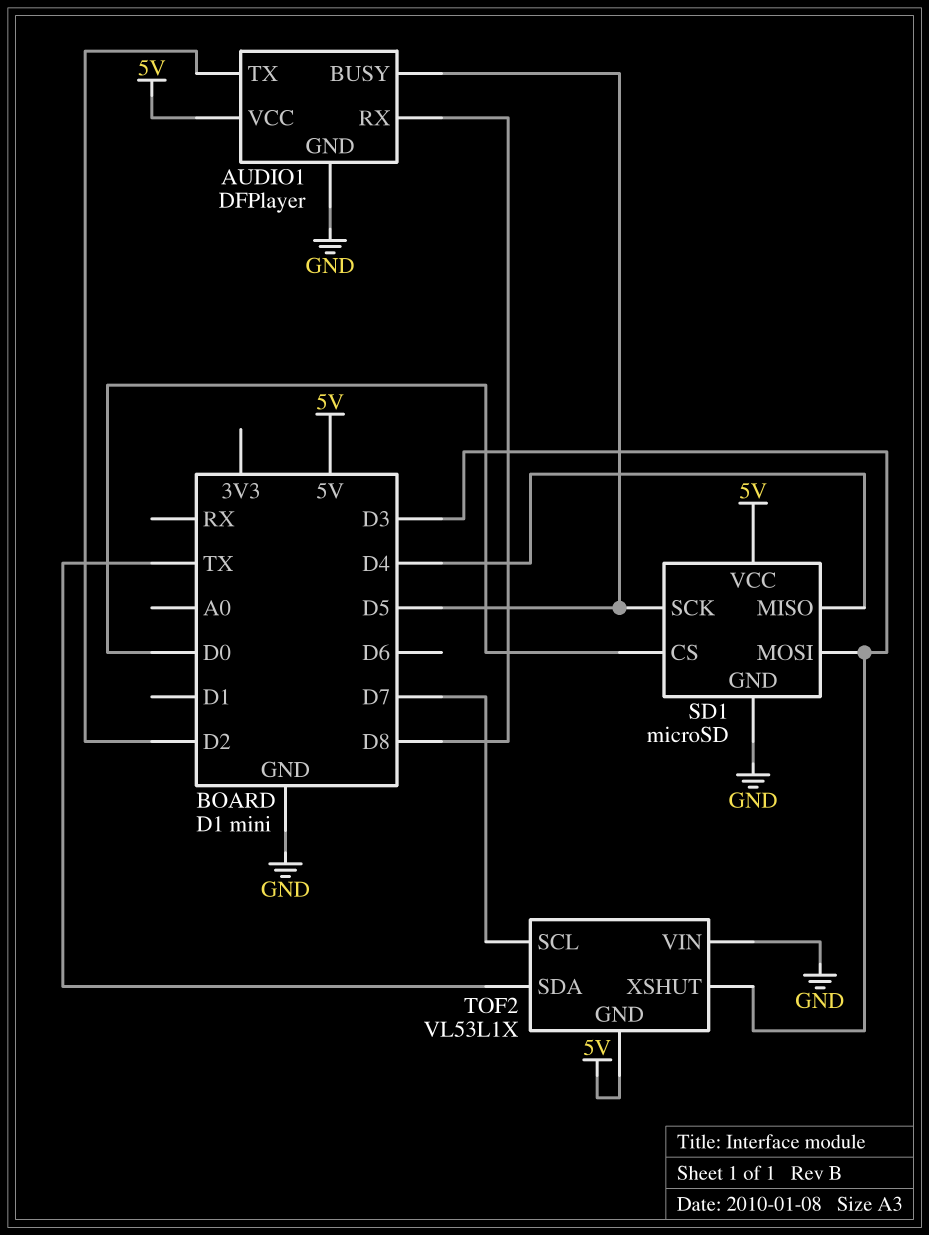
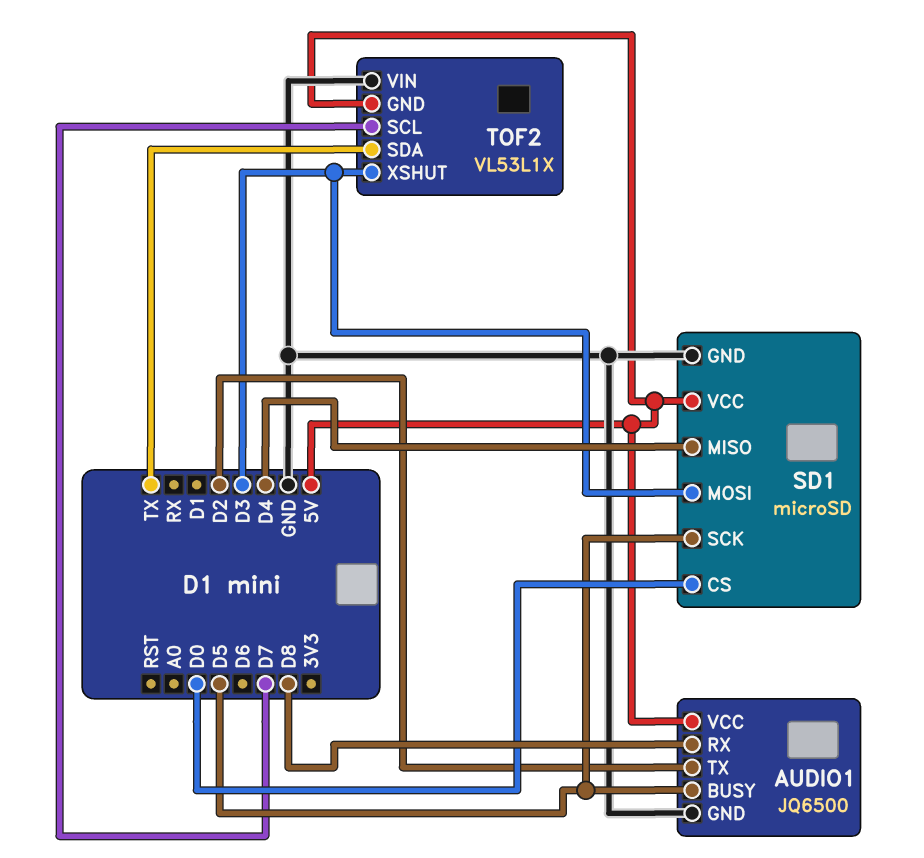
AUDIO1: DFPlayer -> JQ6500

